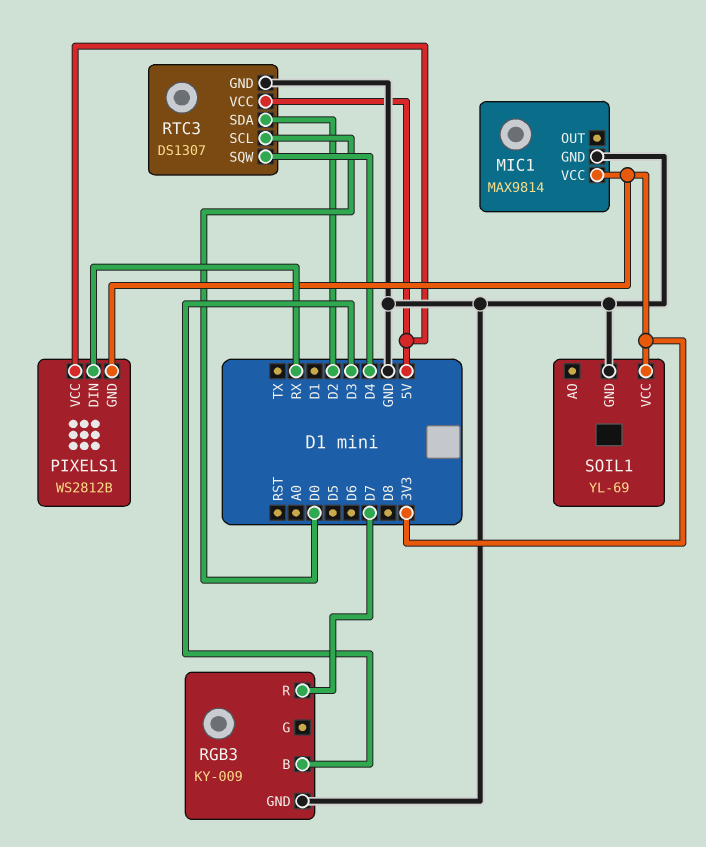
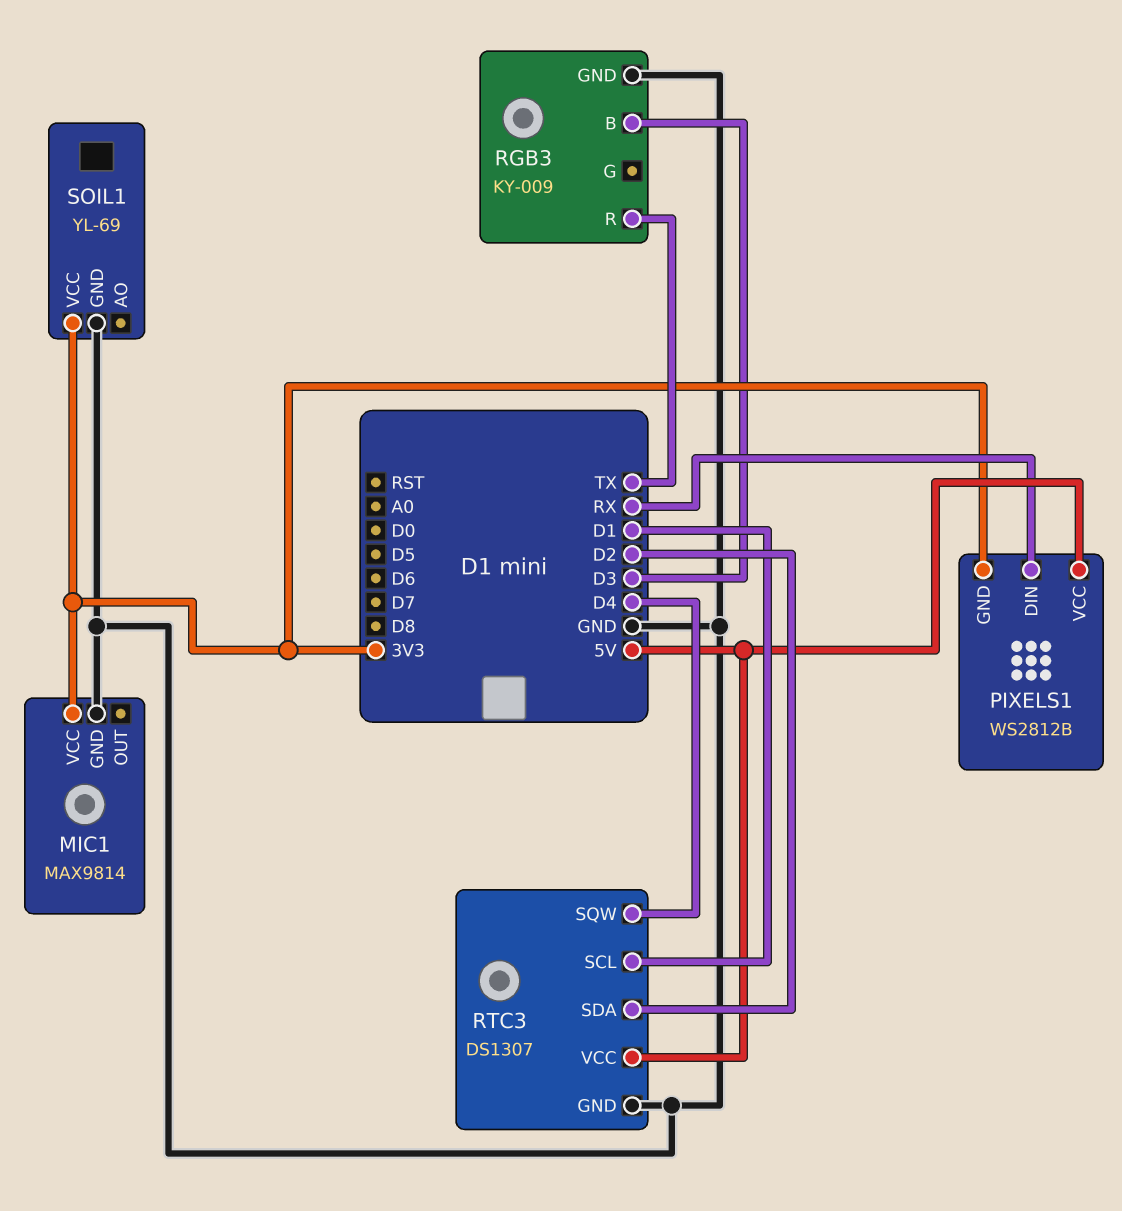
RGB3 pin R: D7 -> TX
RTC3 pin SCL: D0 -> D1

